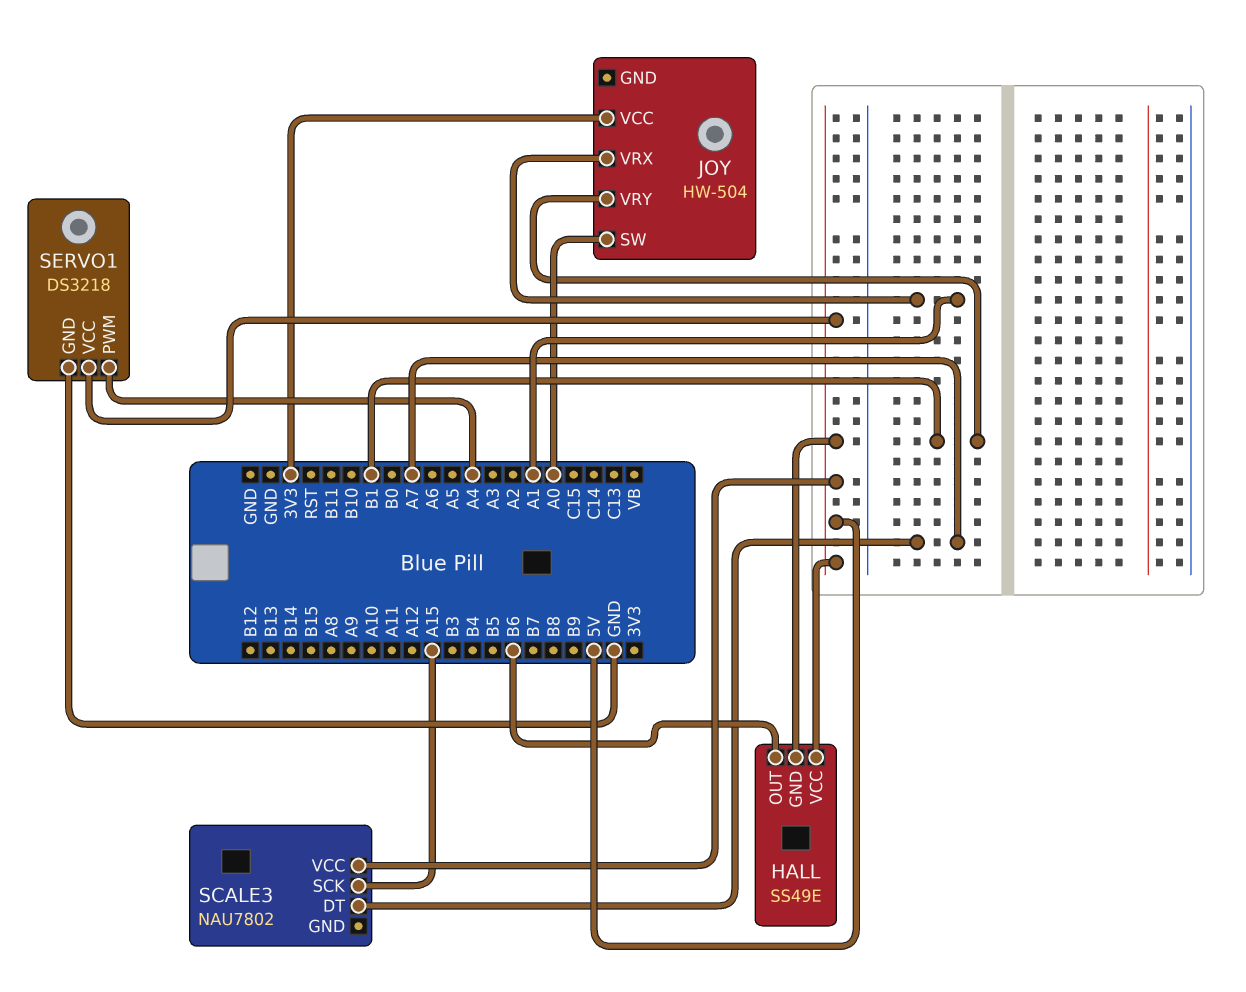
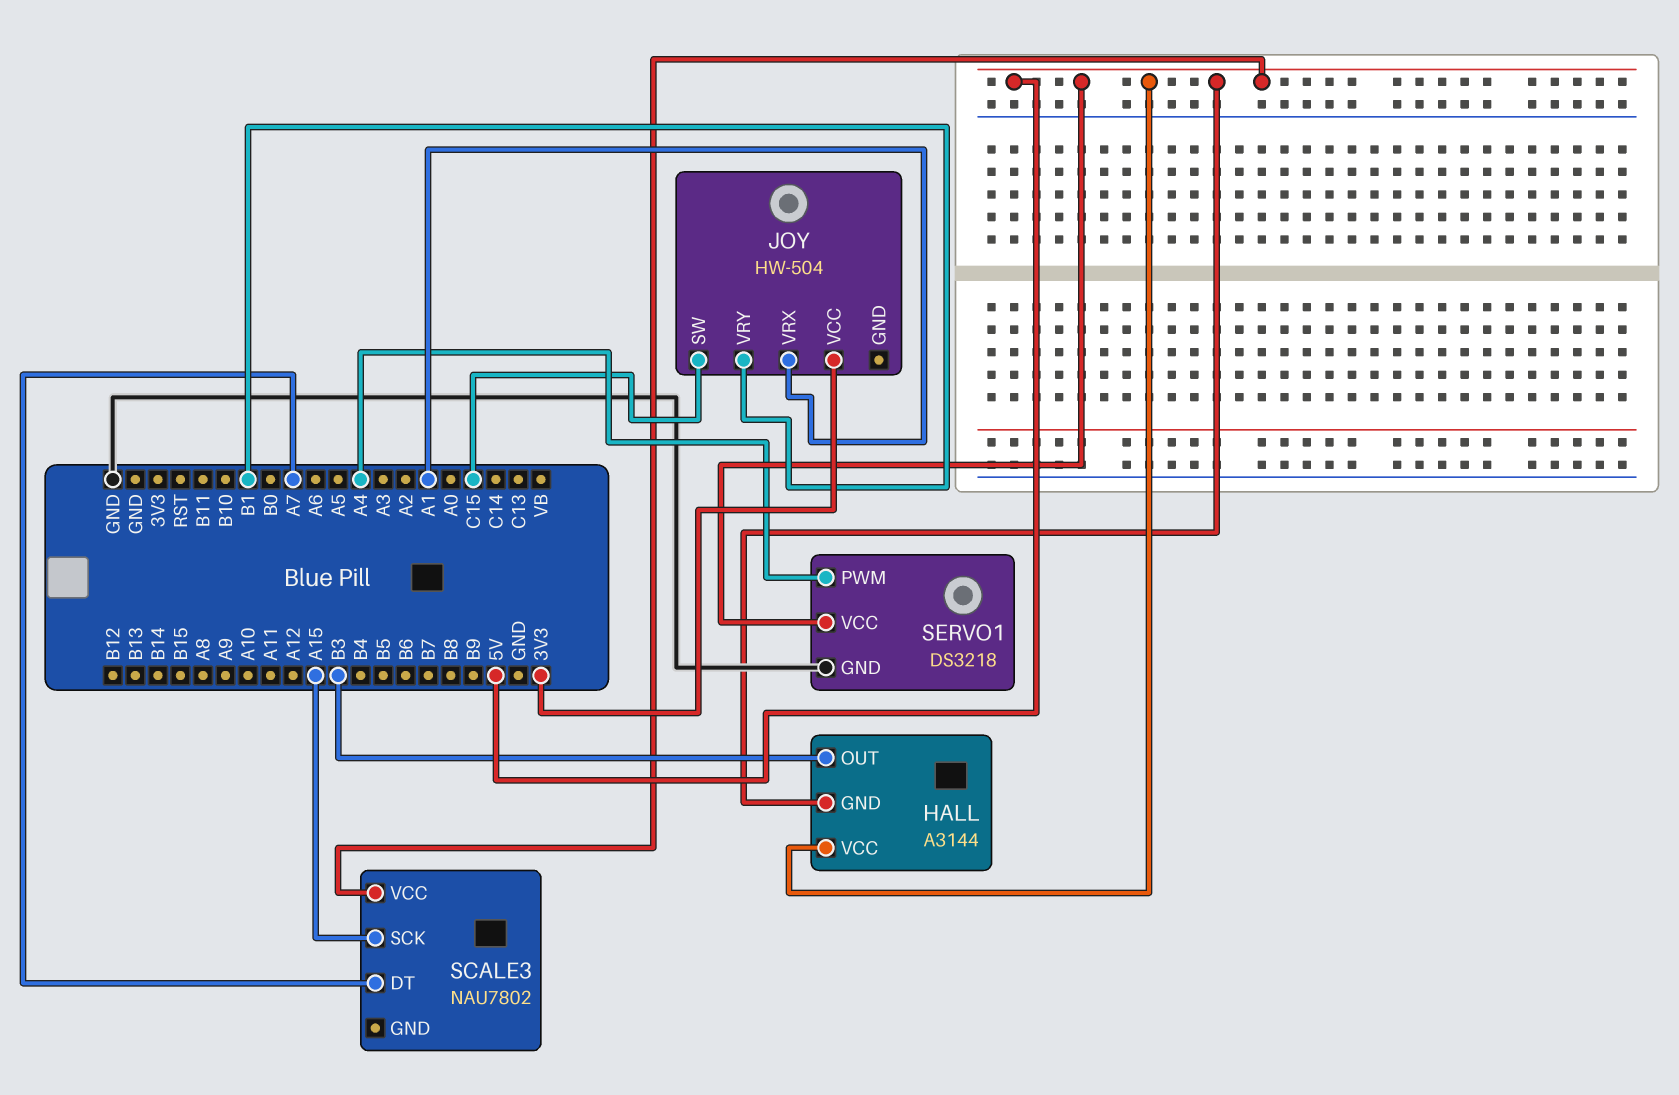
HALL: SS49E -> A3144
HALL pin OUT: B6 -> B3
JOY pin SW: A0 -> C15

